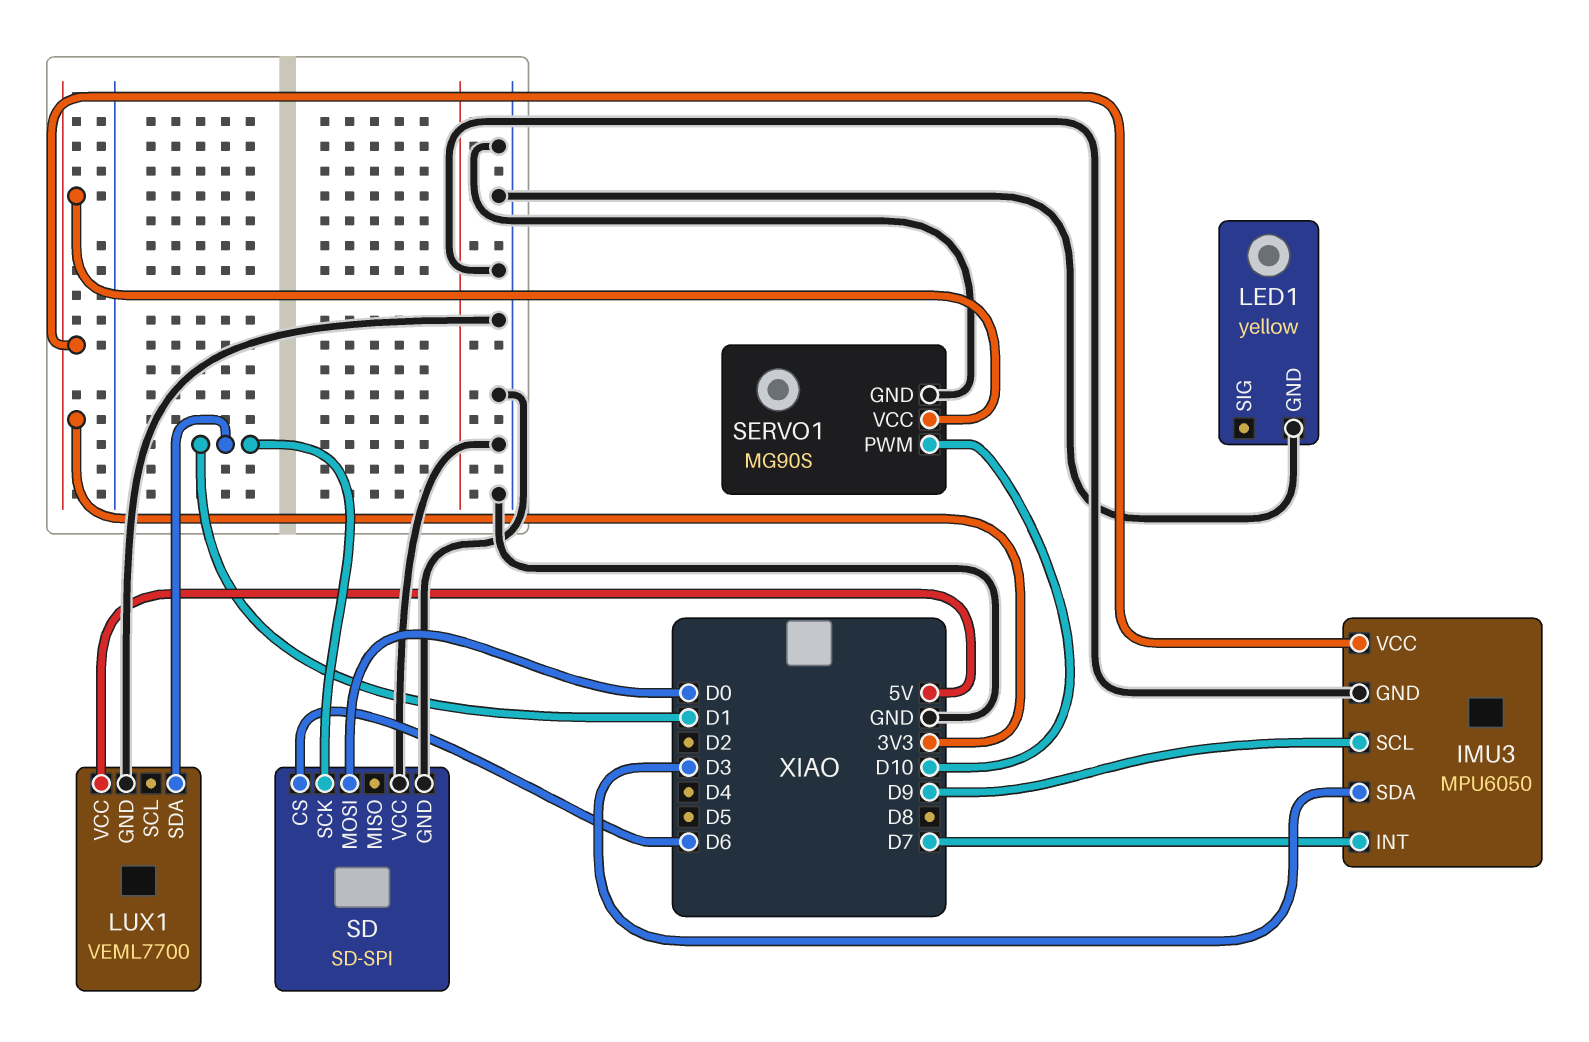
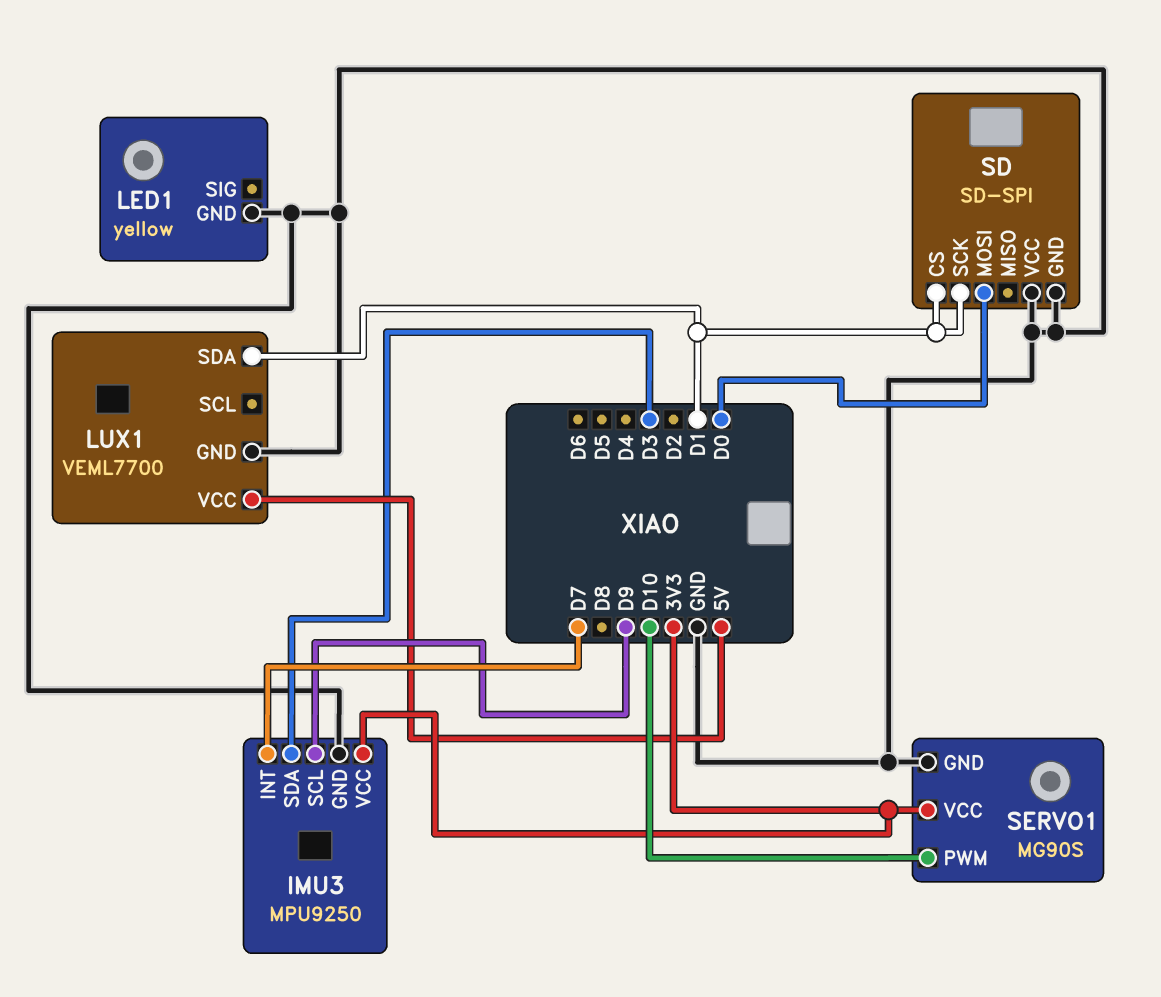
IMU3: MPU6050 -> MPU9250
SD pin CS: D6 -> D1

